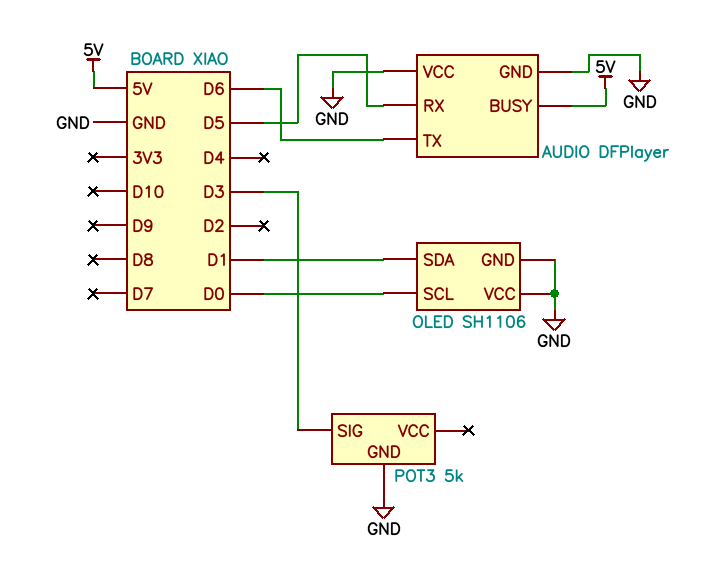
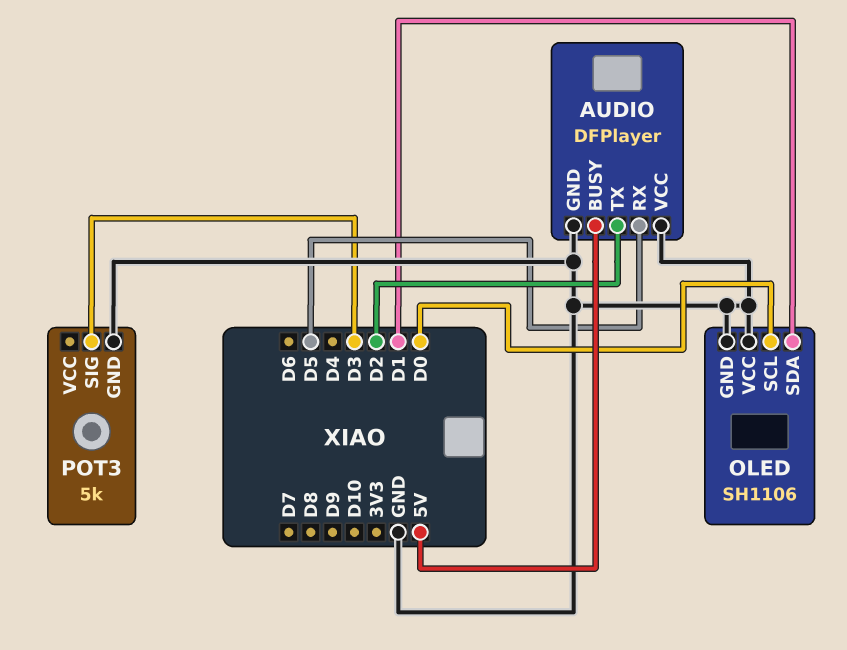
AUDIO pin TX: D6 -> D2

